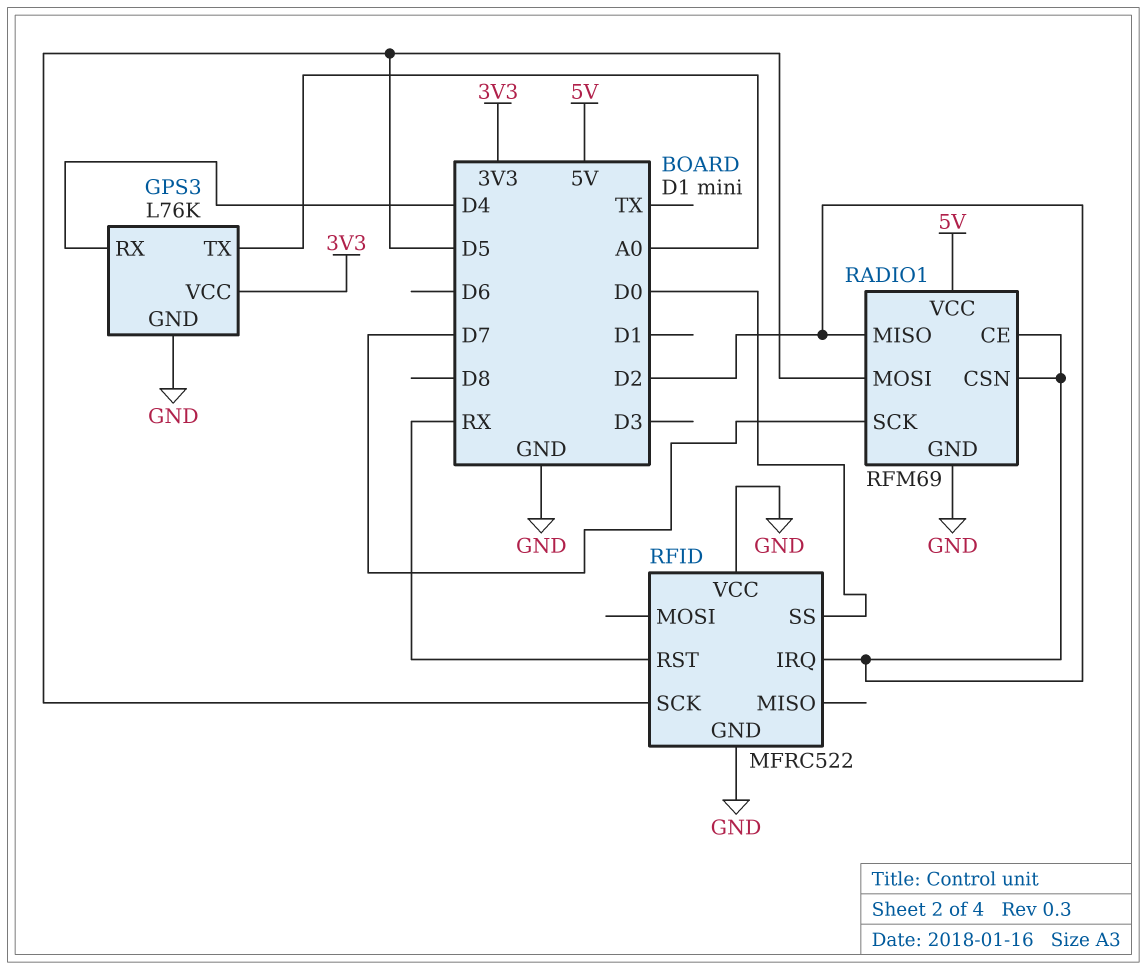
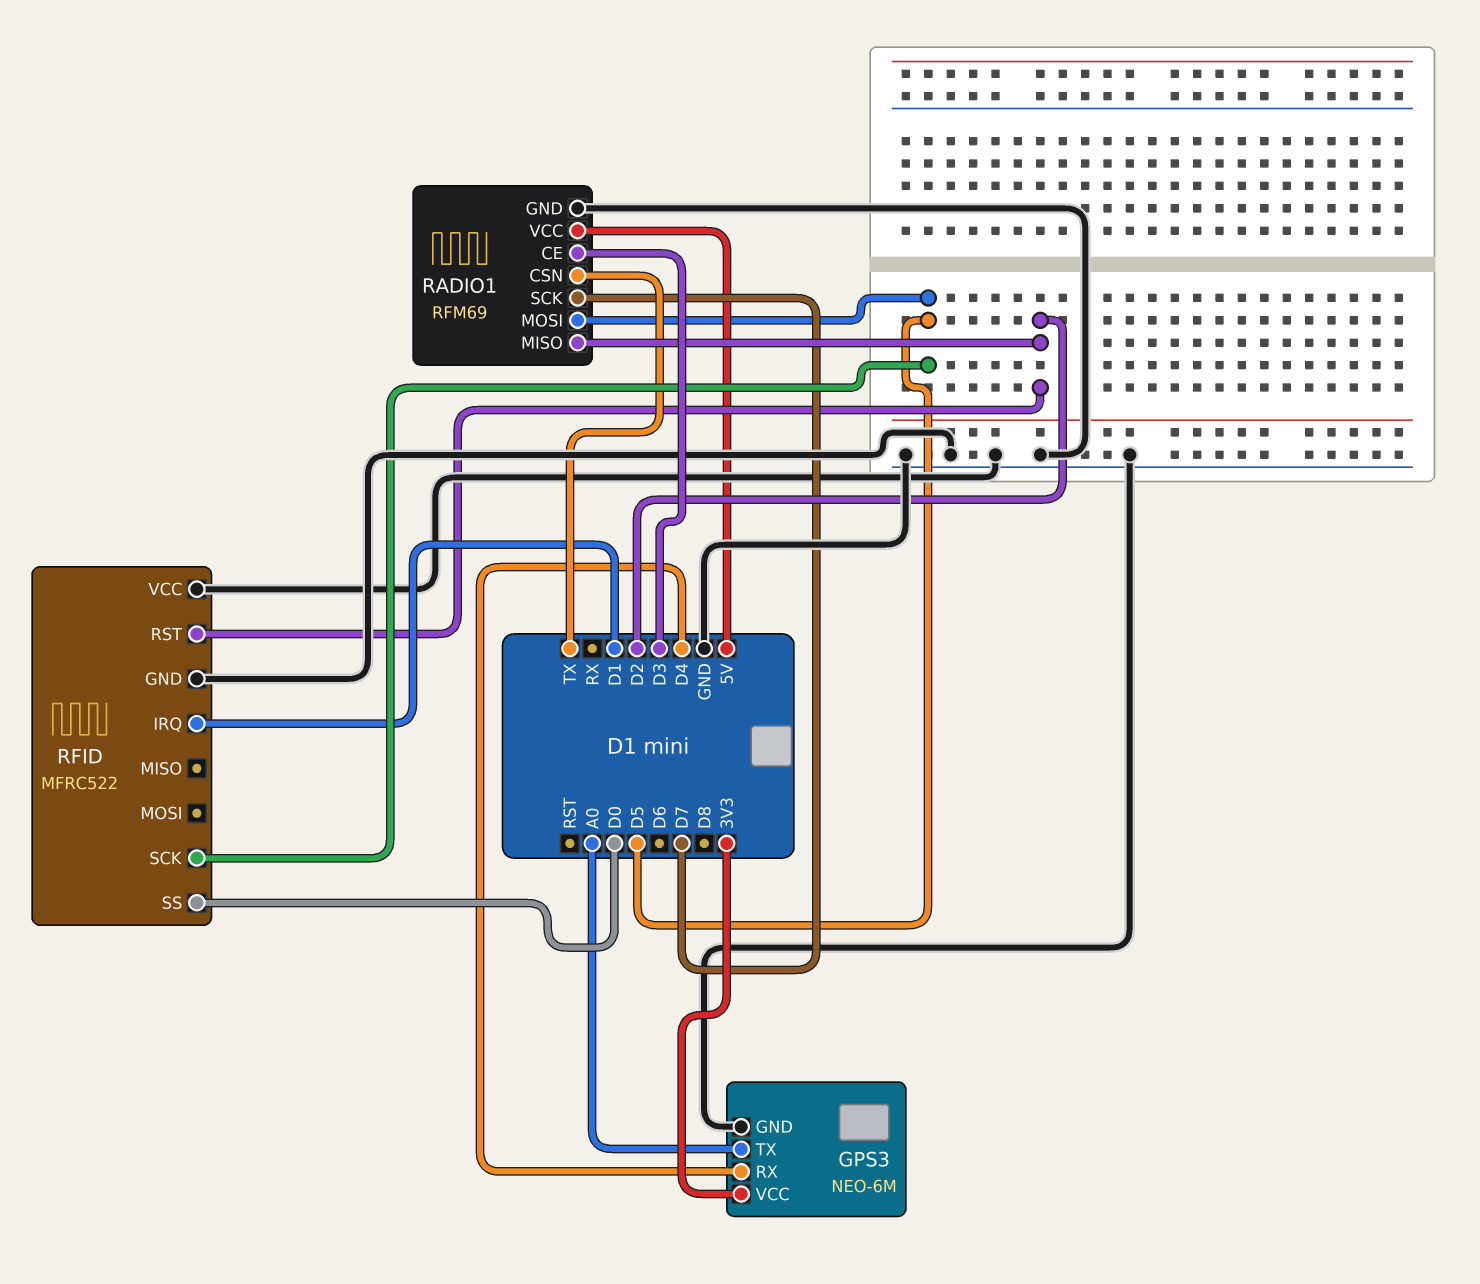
GPS3: L76K -> NEO-6M
RADIO1 pin CE: D2 -> D3
RADIO1 pin CSN: D2 -> TX
RFID pin IRQ: D2 -> D1
RFID pin RST: RX -> D2

